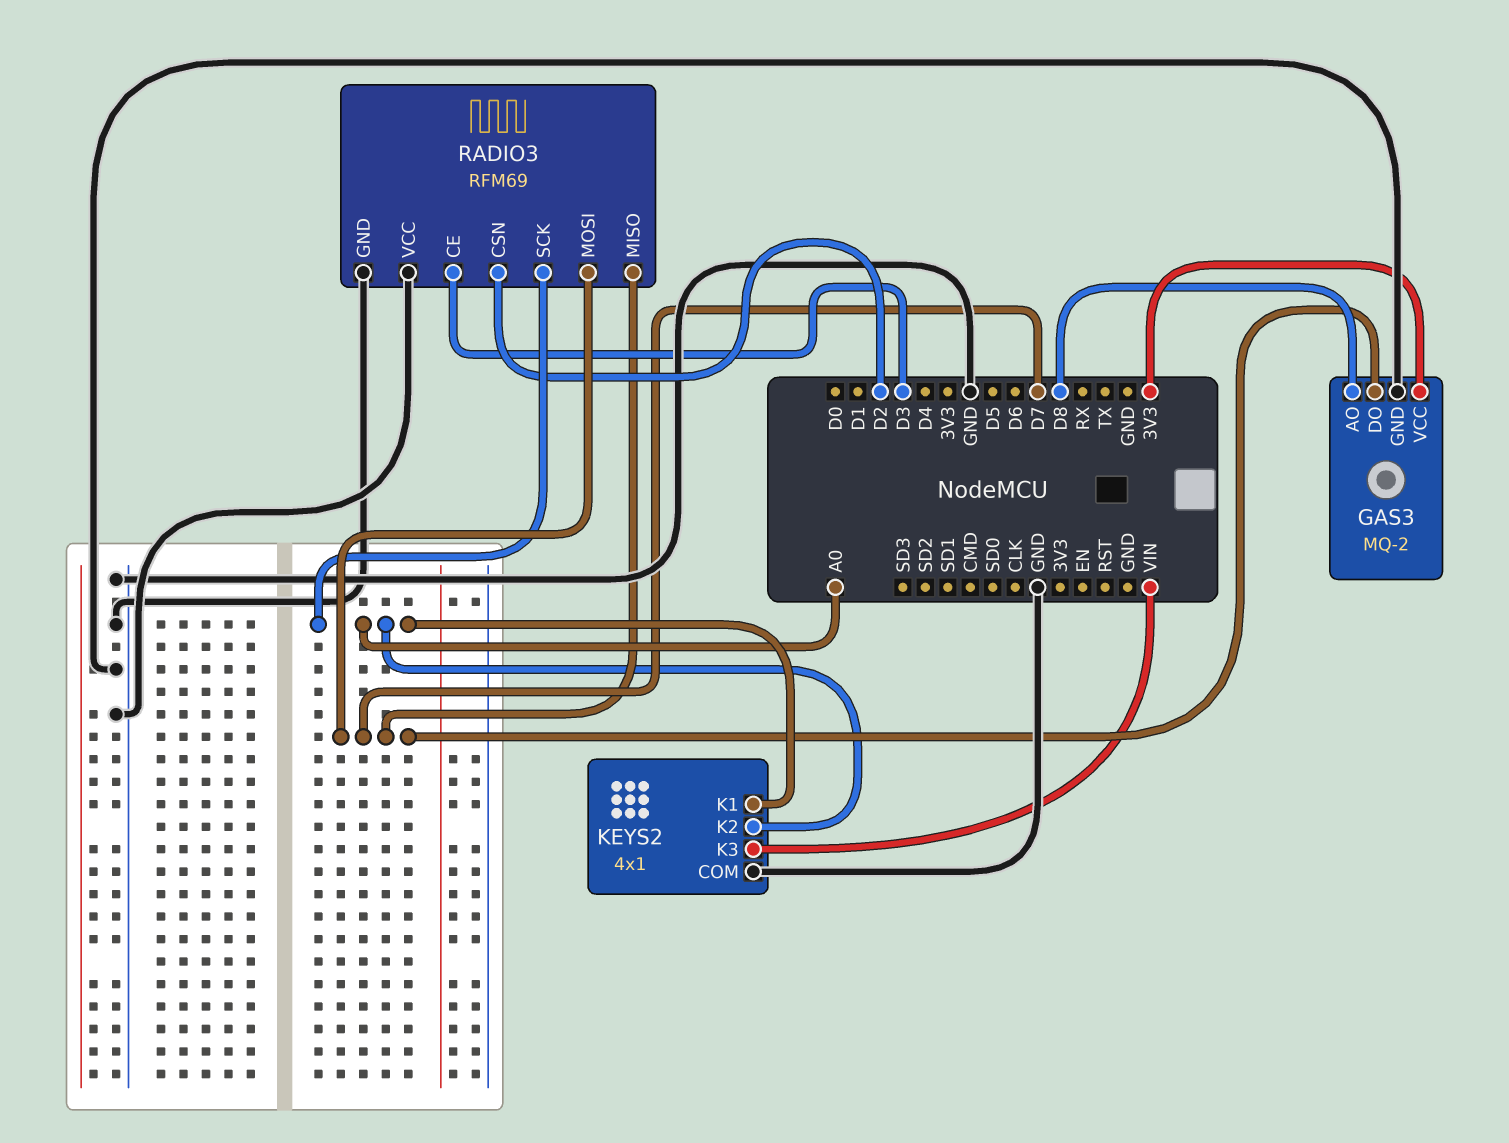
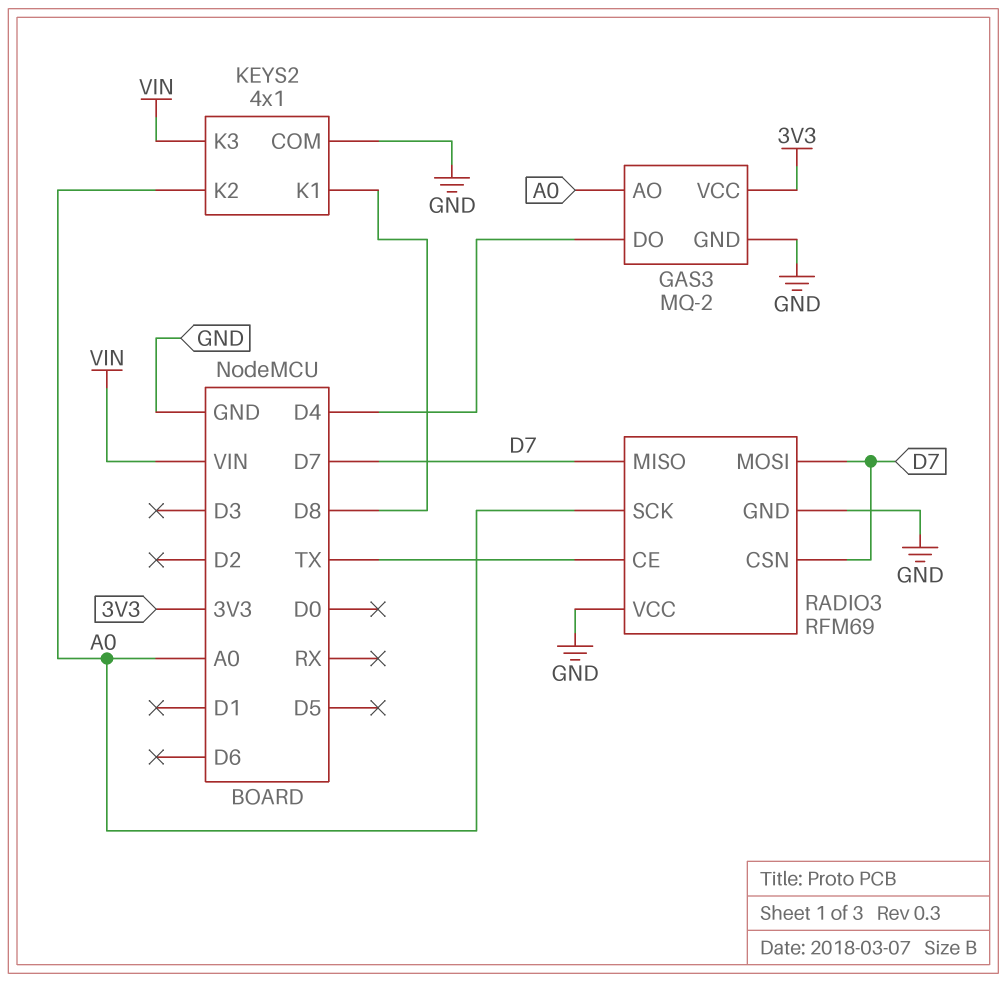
GAS3 pin AO: D8 -> A0
GAS3 pin DO: D7 -> D4
KEYS2 pin K1: A0 -> D8
RADIO3 pin CE: D3 -> TX
RADIO3 pin CSN: D2 -> D7

